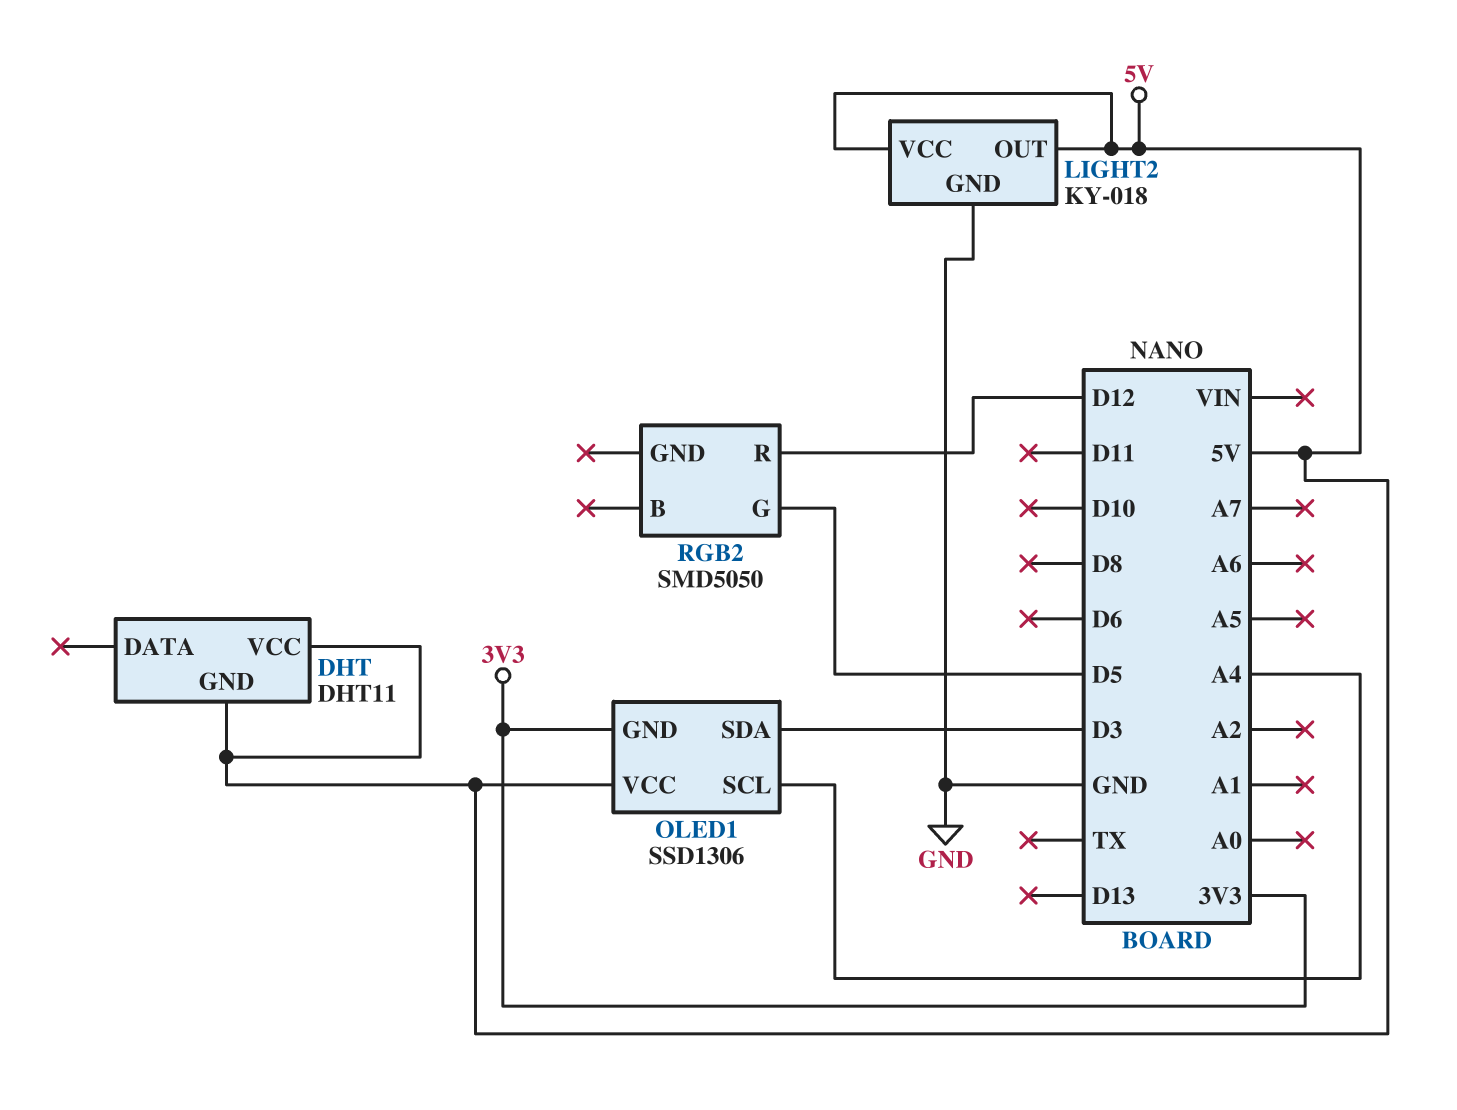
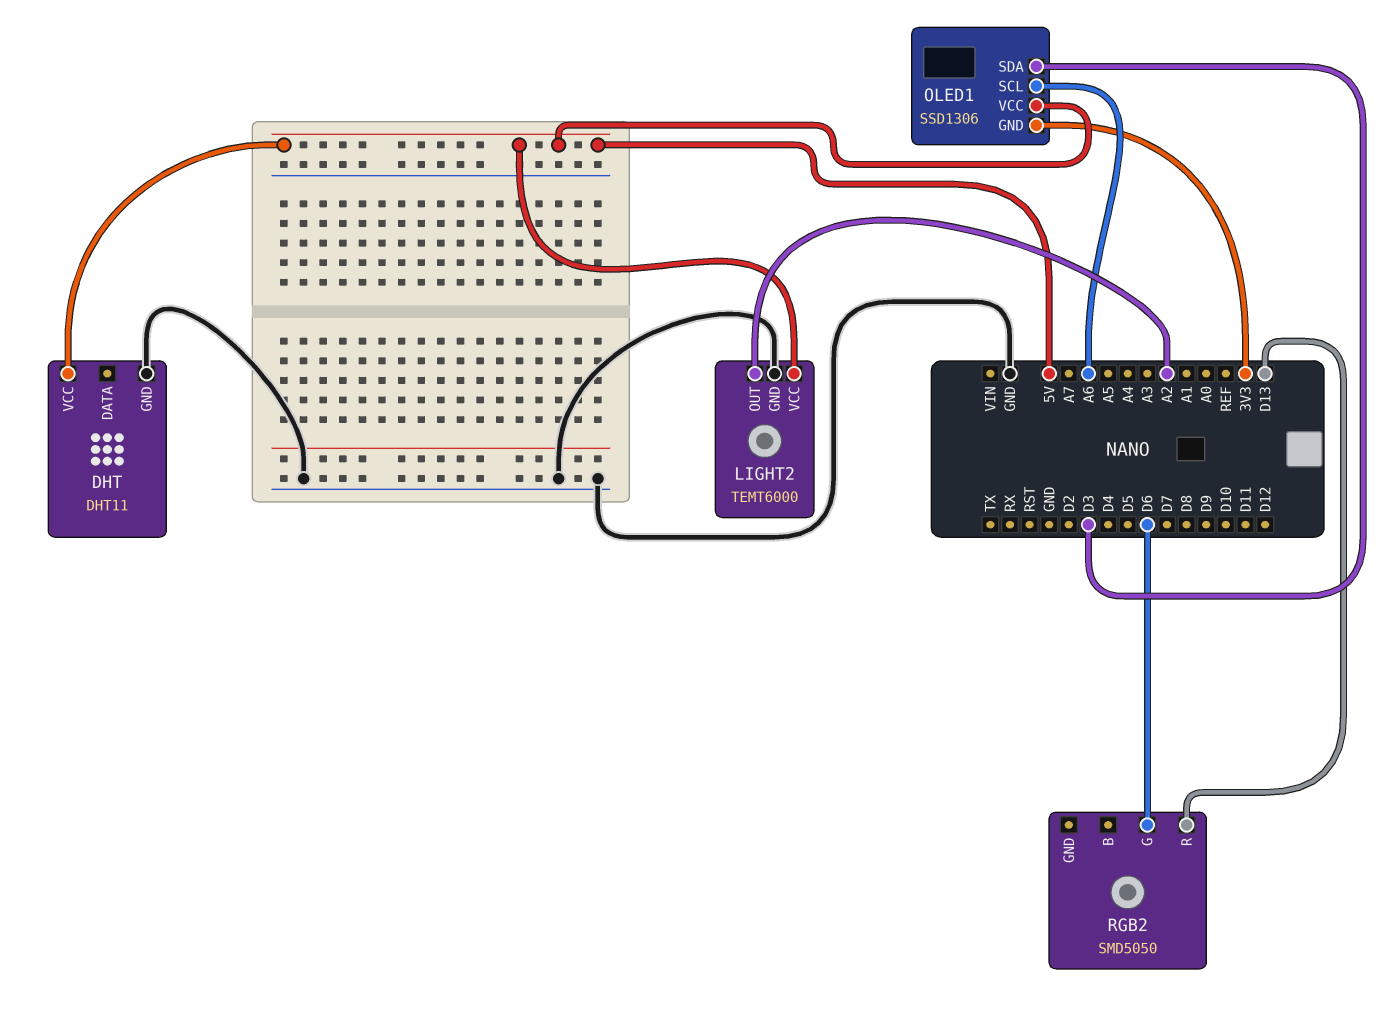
DHT pin GND: 5V -> GND
LIGHT2: KY-018 -> TEMT6000
LIGHT2 pin OUT: 5V -> A2
OLED1 pin SCL: A4 -> A6
RGB2 pin G: D5 -> D6
RGB2 pin R: D12 -> D13

